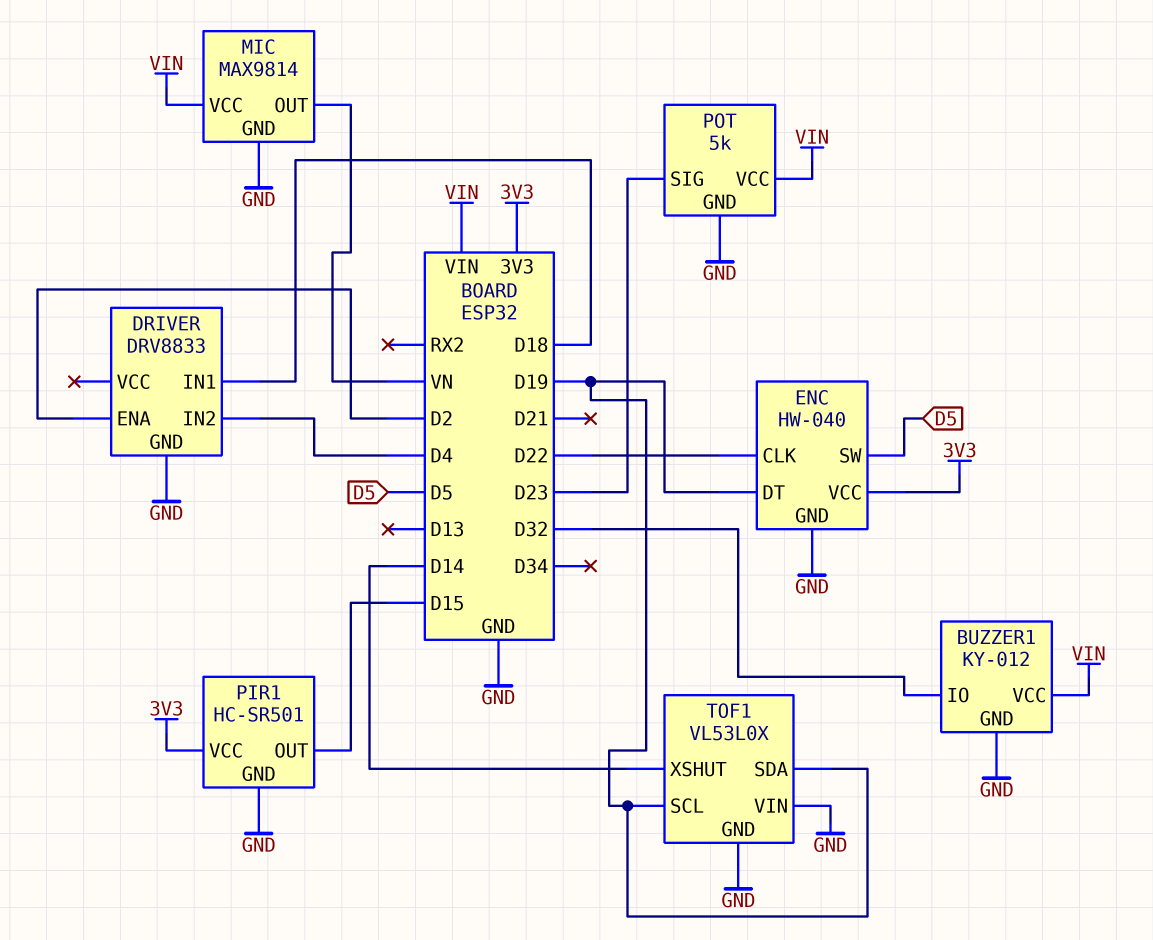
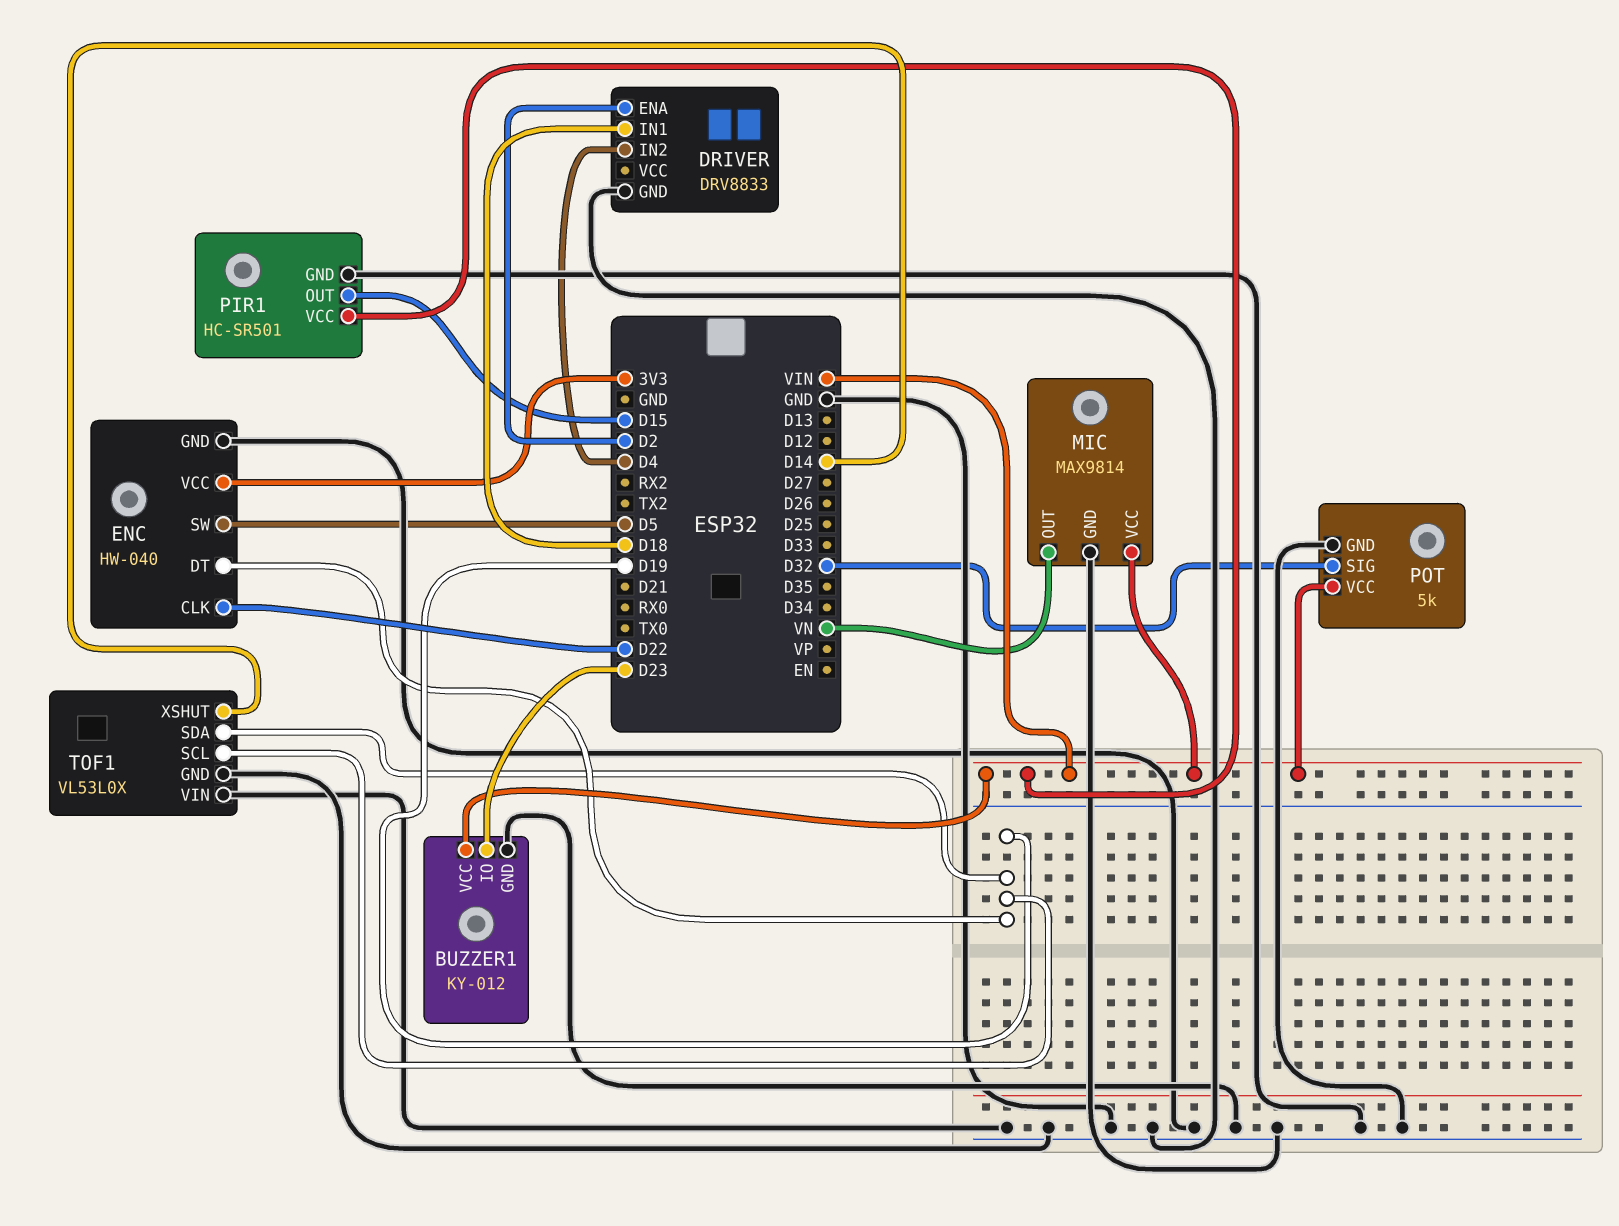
BUZZER1 pin IO: D32 -> D23
PIR1 pin VCC: 3V3 -> VIN
POT pin SIG: D23 -> D32

